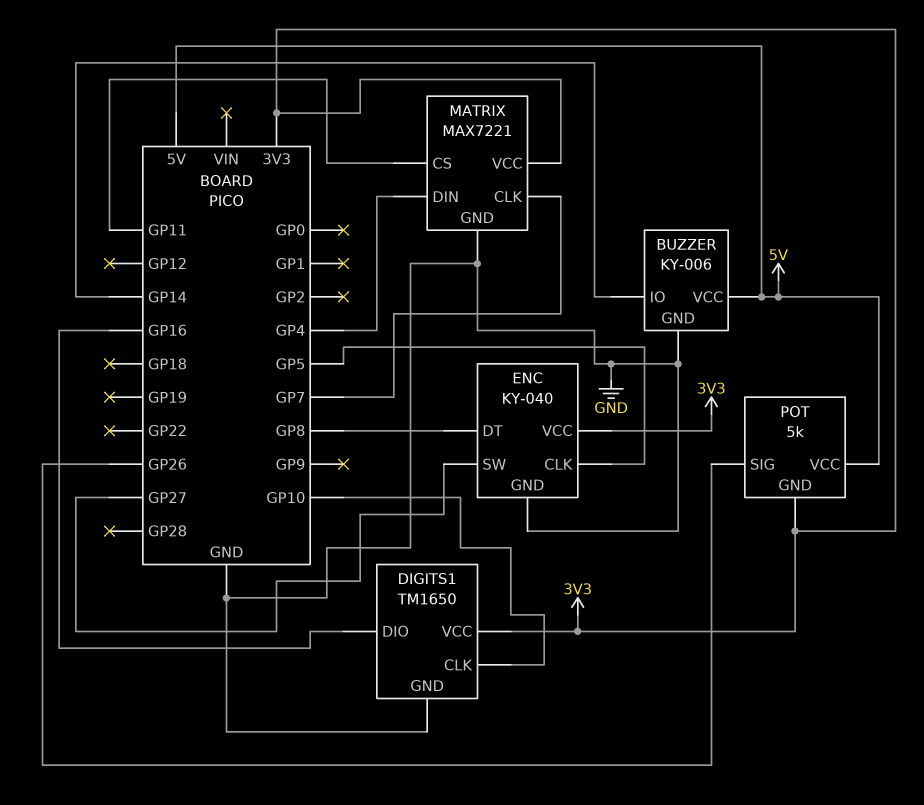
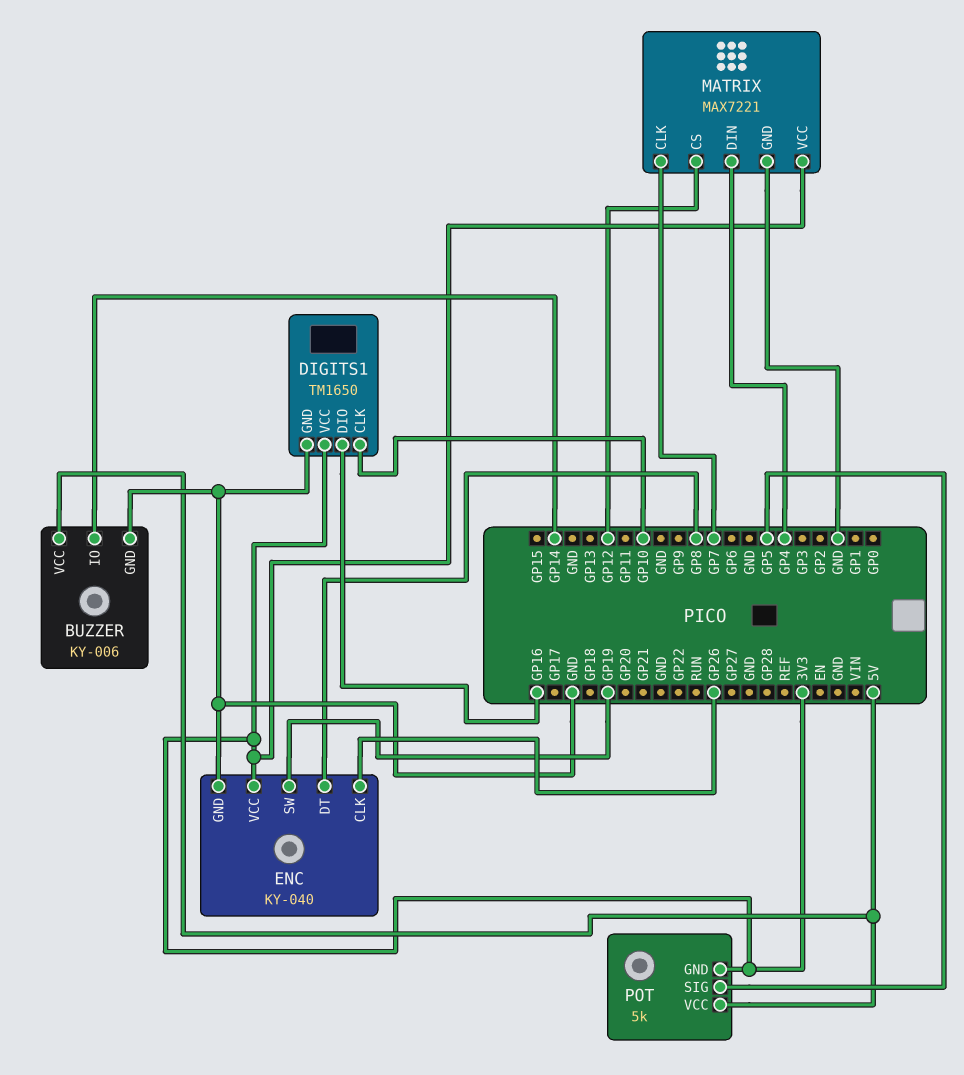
ENC pin CLK: GP5 -> GP26
ENC pin SW: GP27 -> GP19
MATRIX pin CS: GP11 -> GP12
POT pin SIG: GP26 -> GP5

